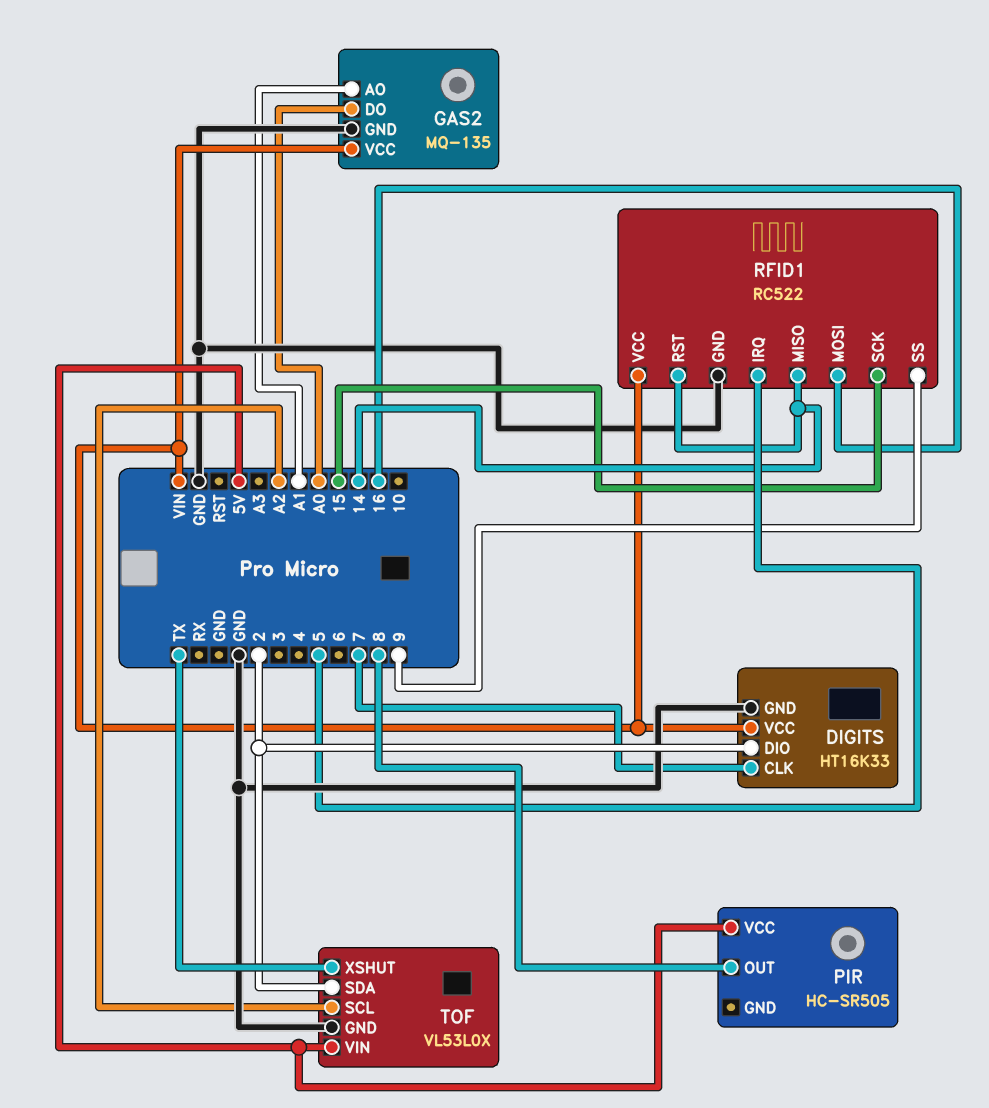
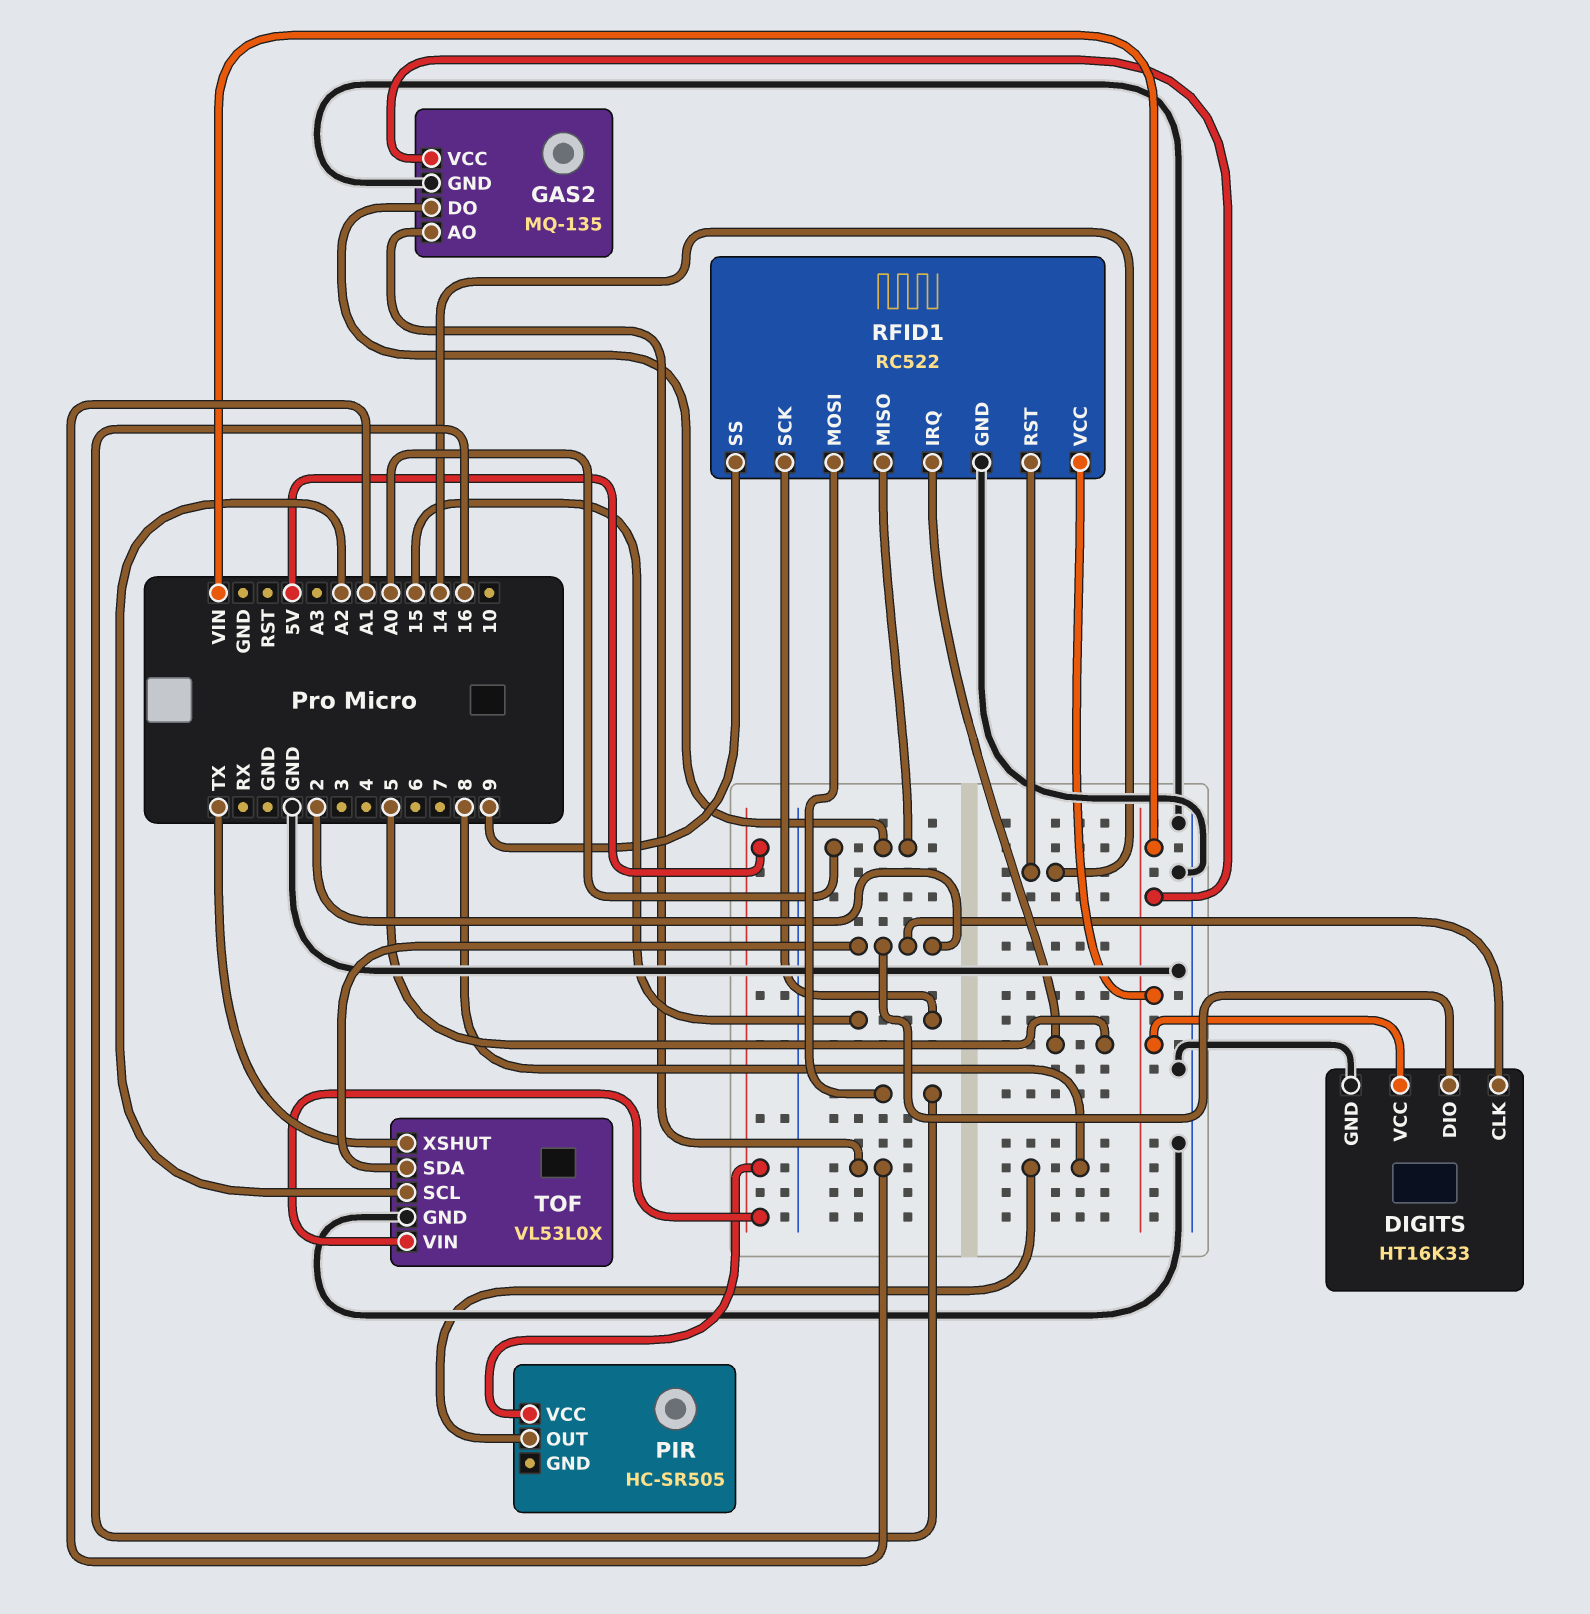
DIGITS pin CLK: 7 -> 2
RFID1 pin MISO: 14 -> A0

